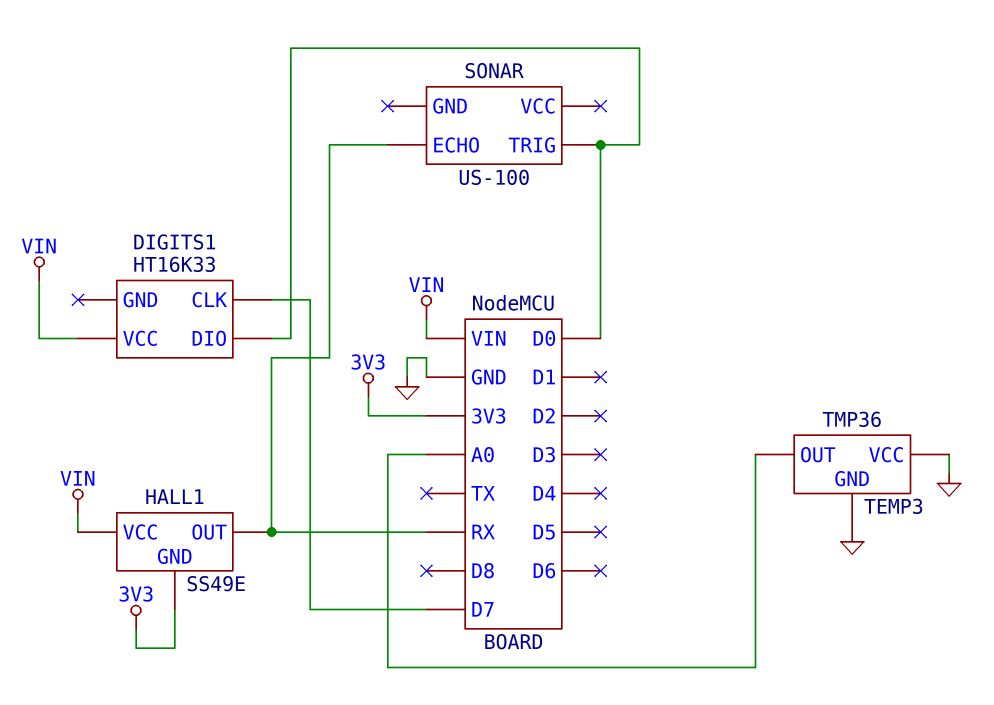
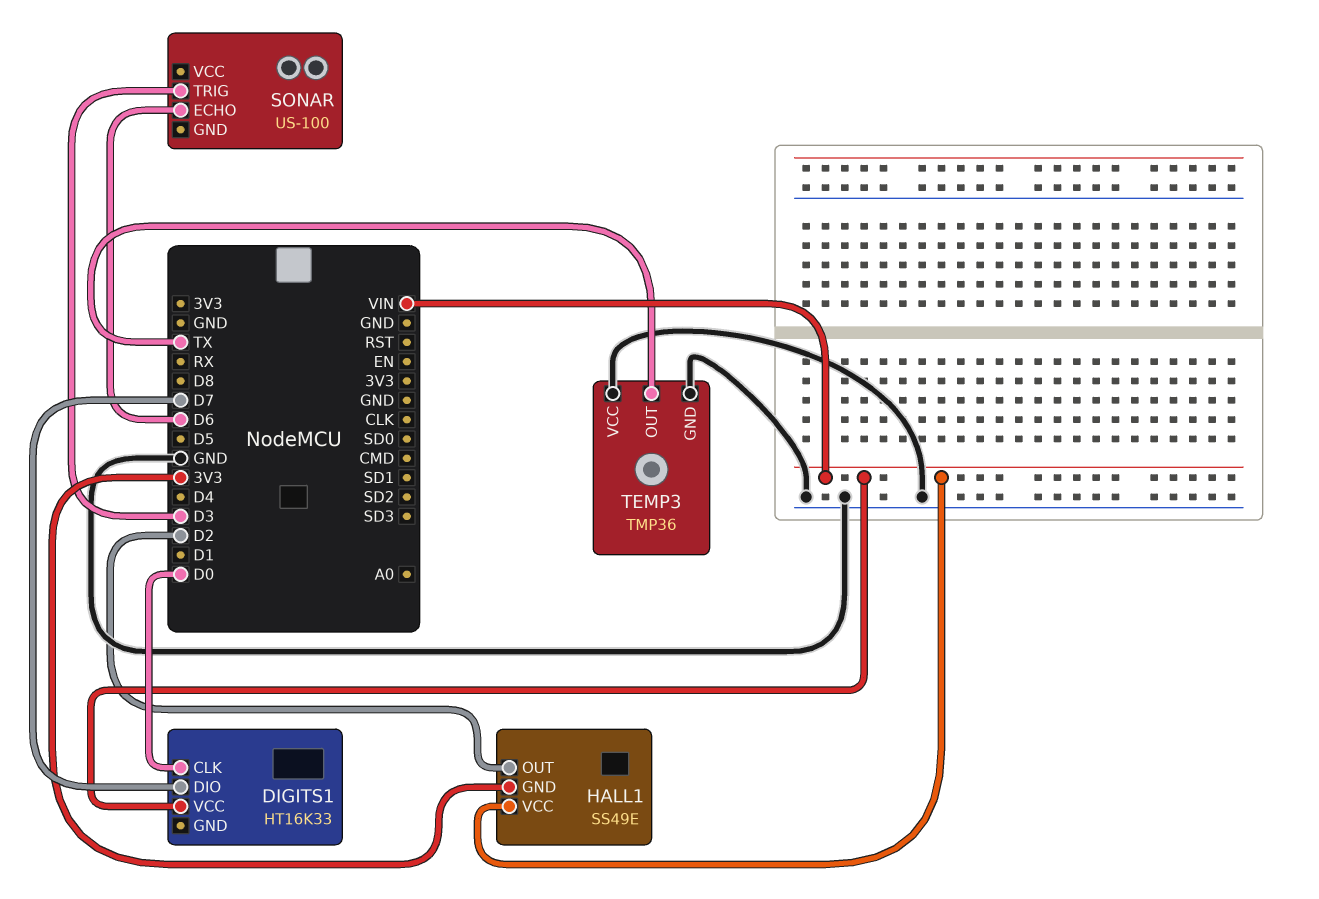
DIGITS1 pin CLK: D7 -> D0
DIGITS1 pin DIO: D0 -> D7
HALL1 pin OUT: RX -> D2
SONAR pin ECHO: RX -> D6
SONAR pin TRIG: D0 -> D3
TEMP3 pin OUT: A0 -> TX

